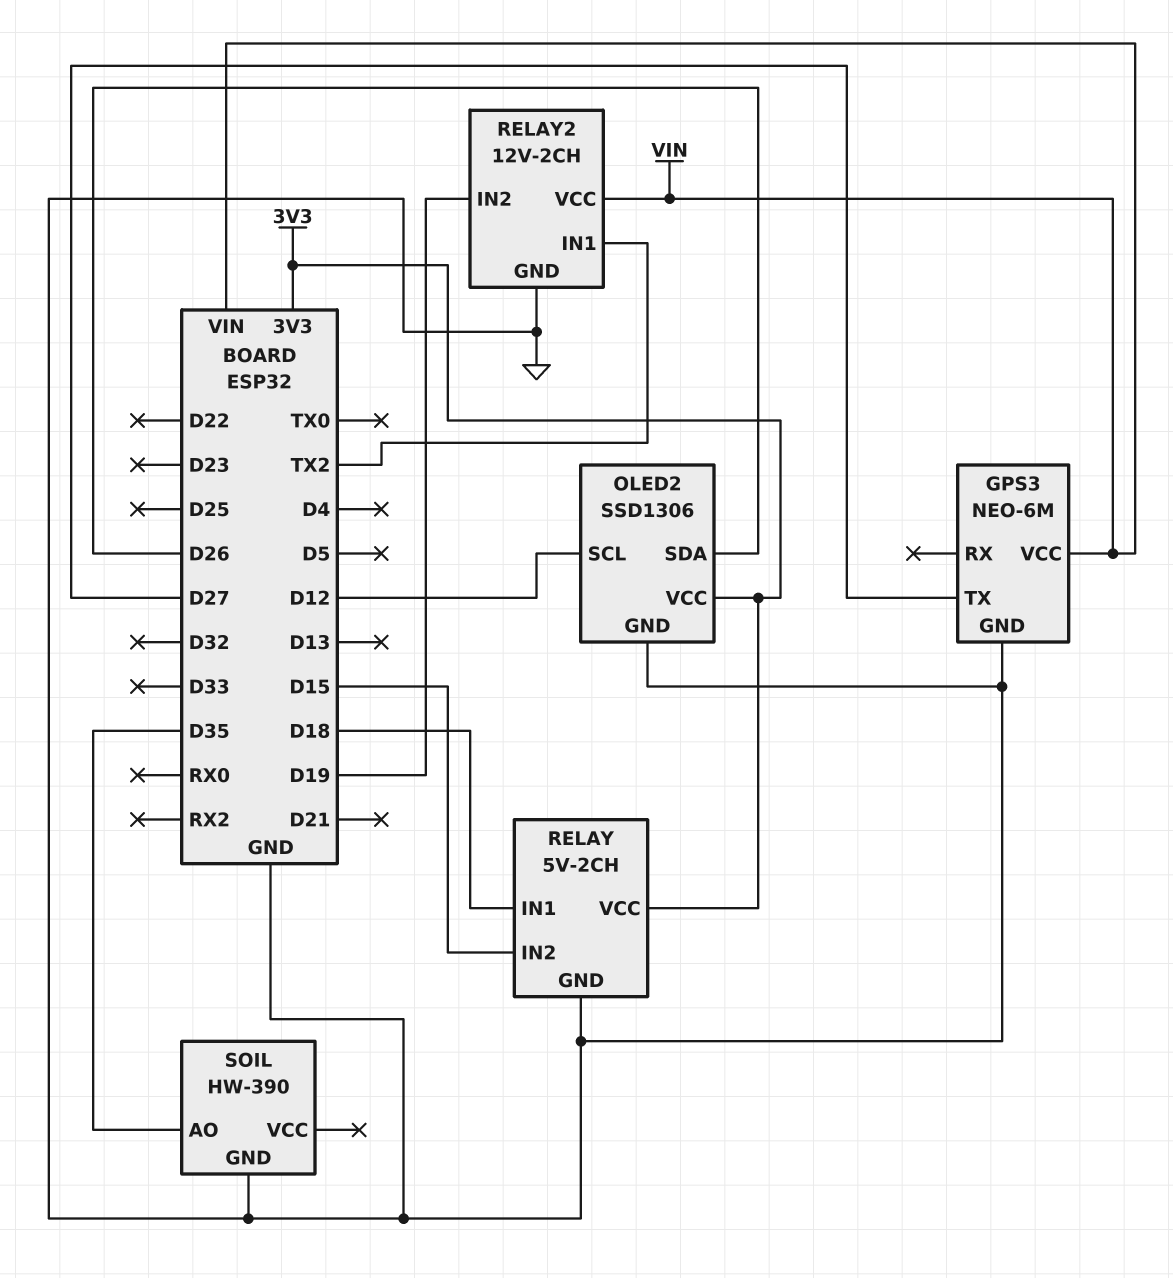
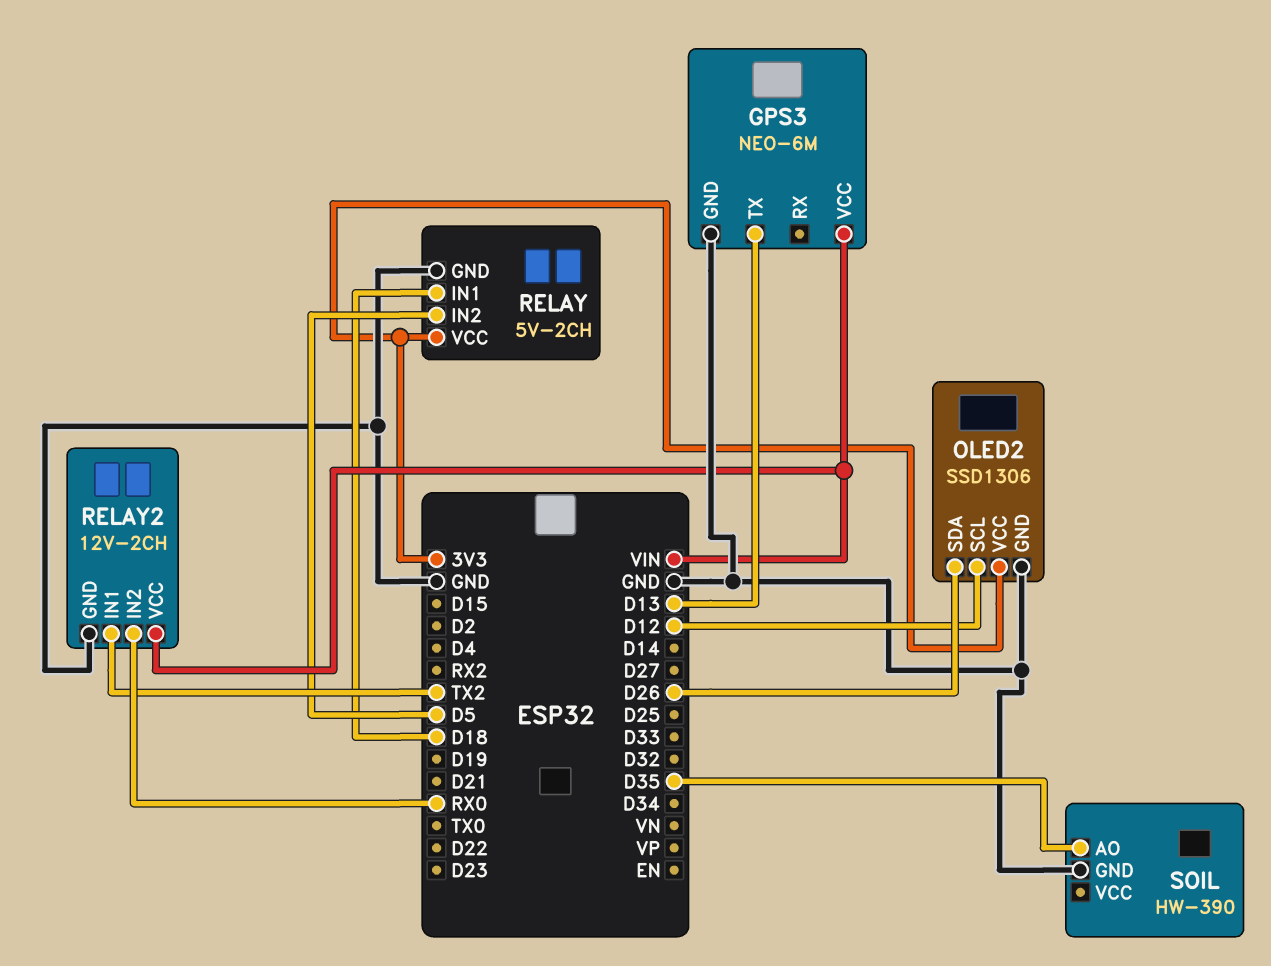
GPS3 pin TX: D27 -> D13
RELAY pin IN2: D15 -> D5
RELAY2 pin IN2: D19 -> RX0

